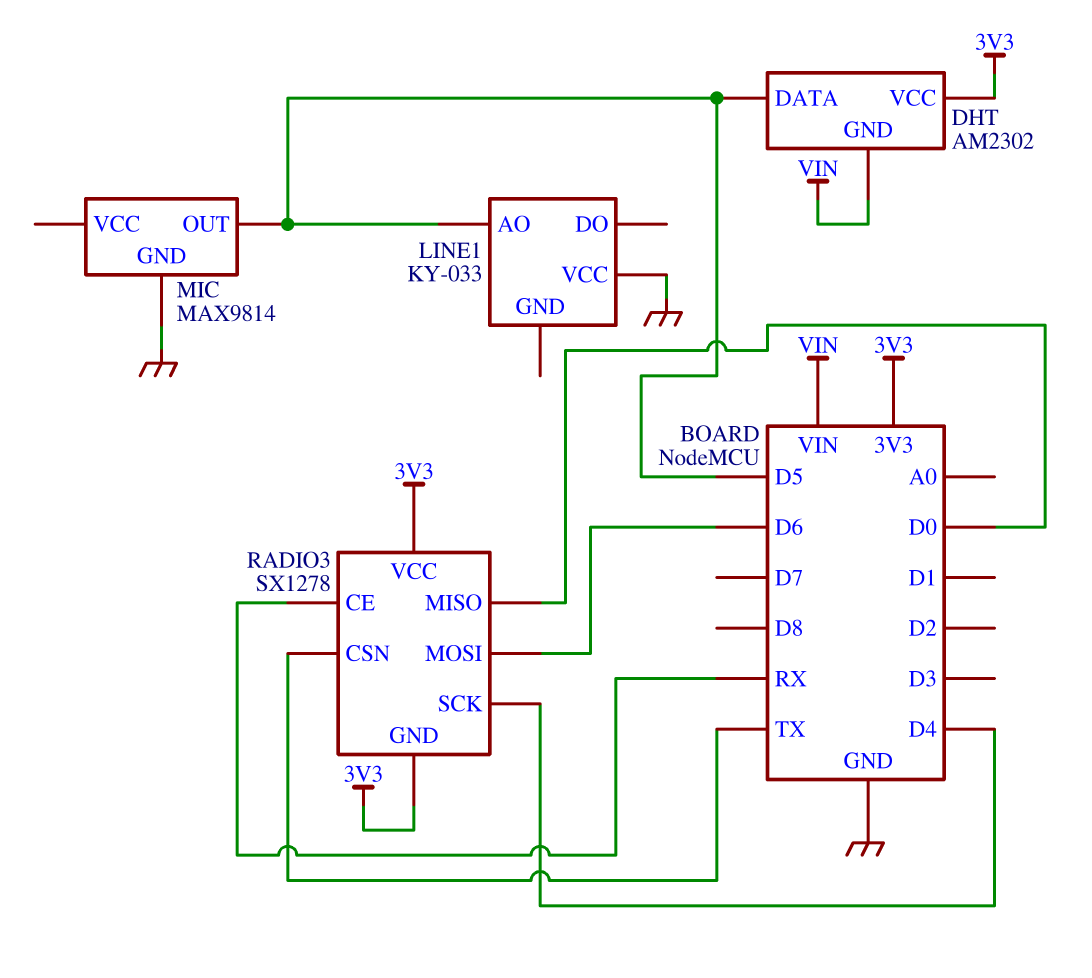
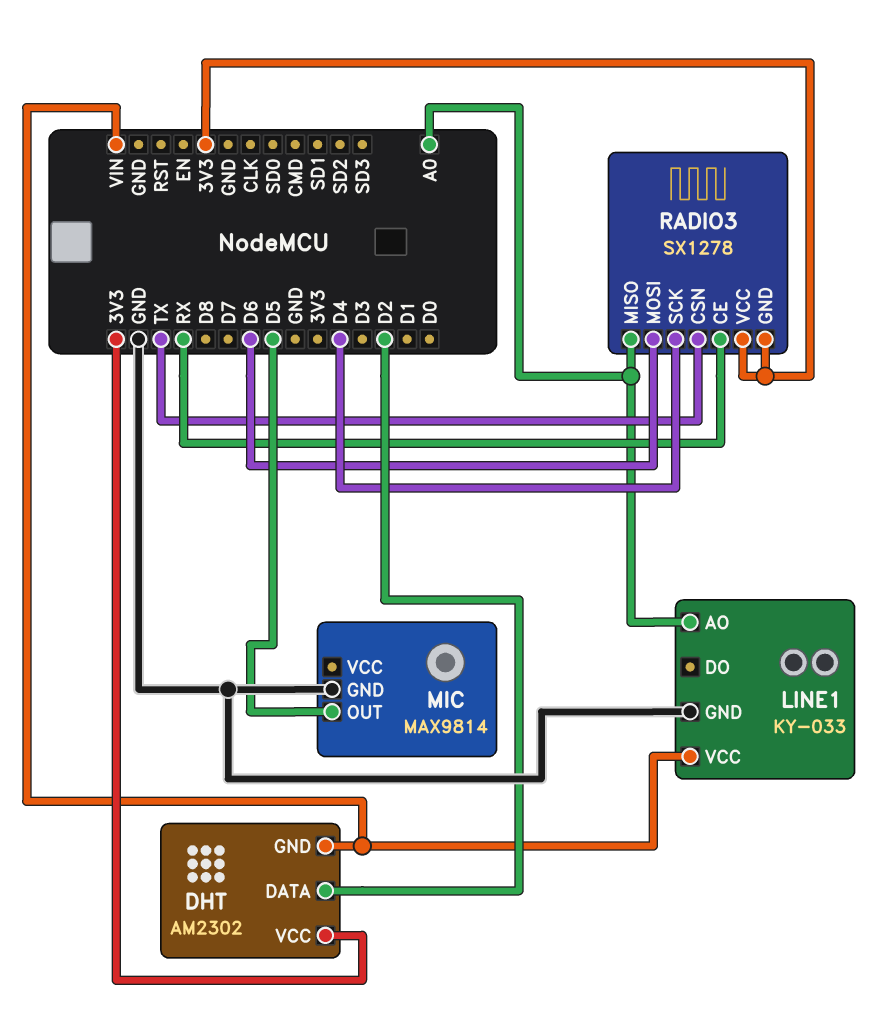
DHT pin DATA: D5 -> D2
LINE1 pin AO: D5 -> A0
LINE1 pin GND: none -> GND
LINE1 pin VCC: GND -> VIN
RADIO3 pin MISO: D0 -> A0

